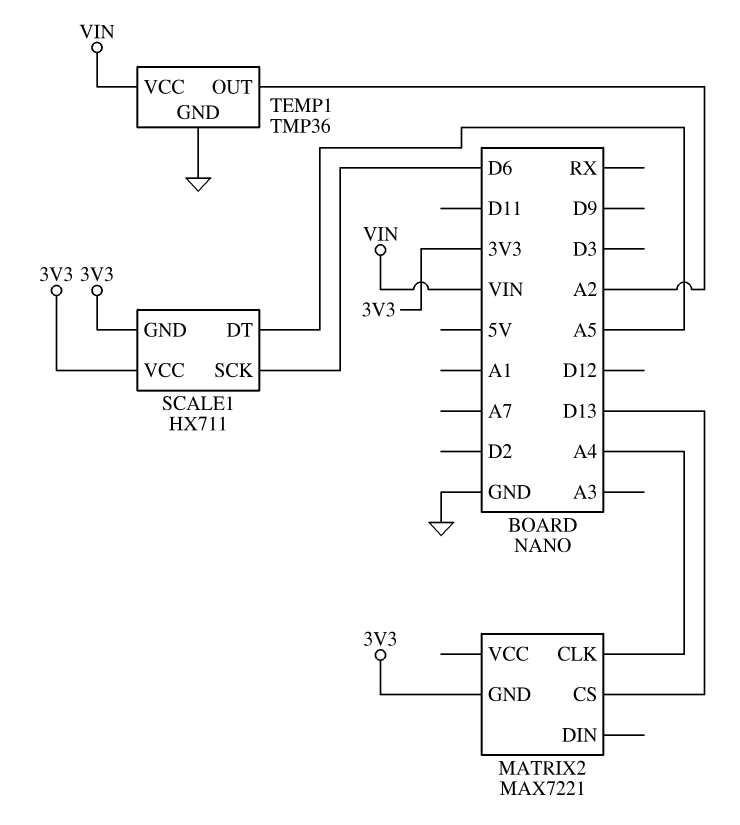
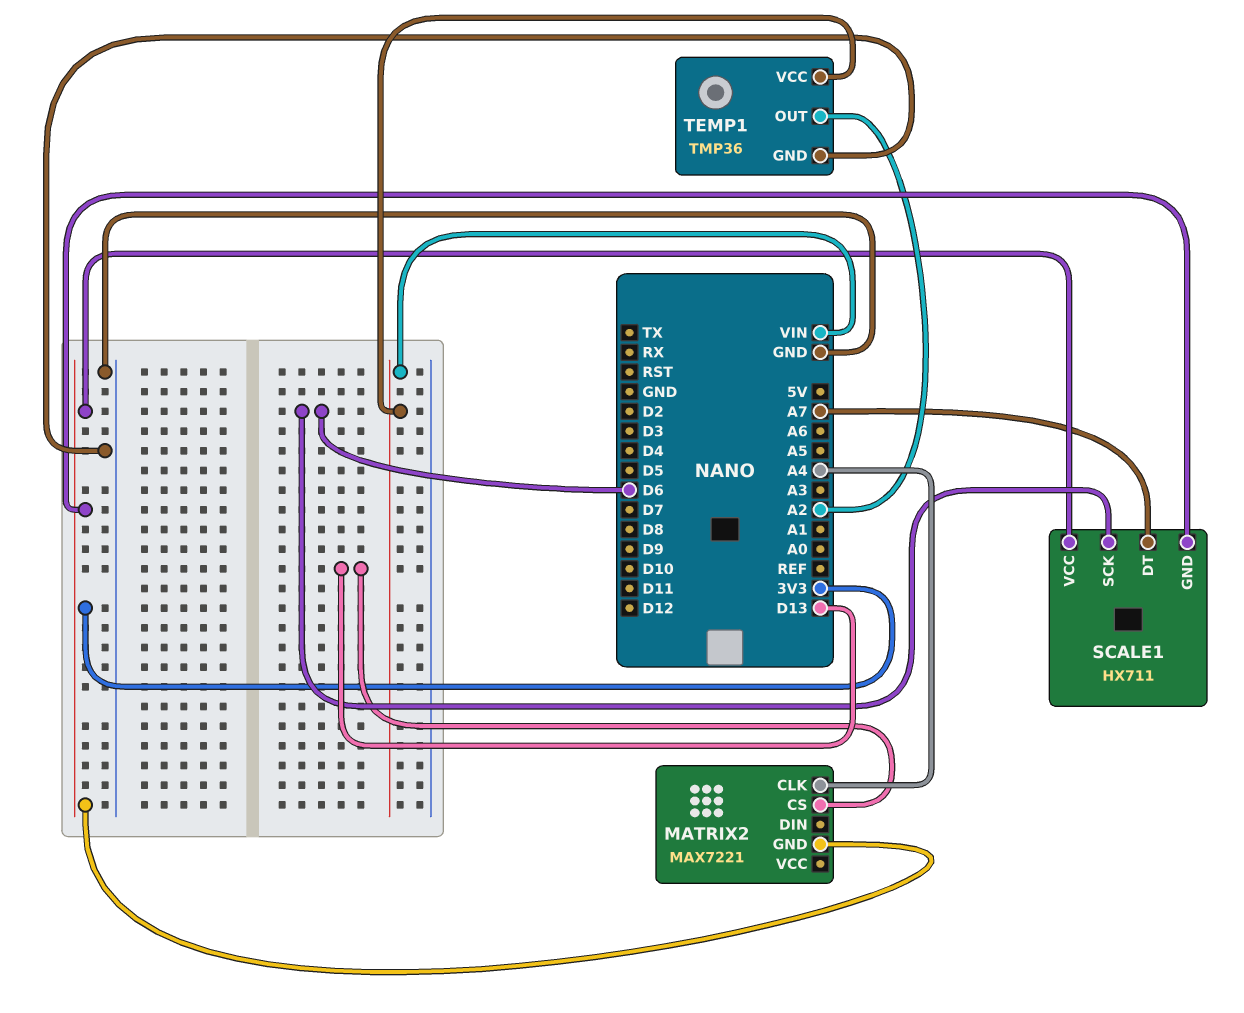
SCALE1 pin DT: A5 -> A7

